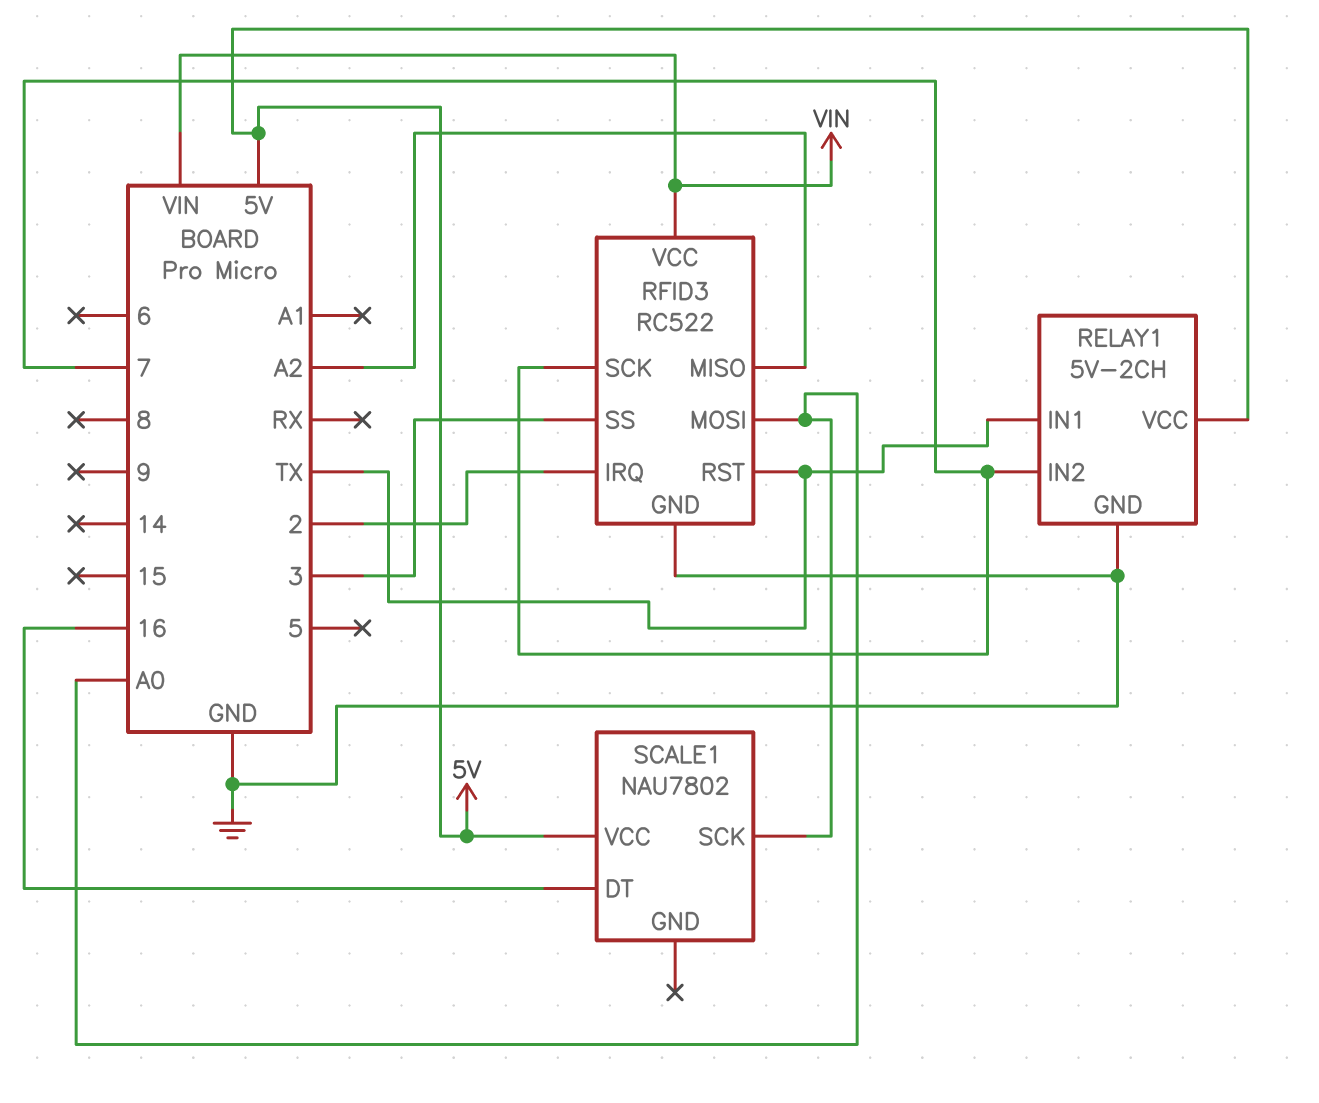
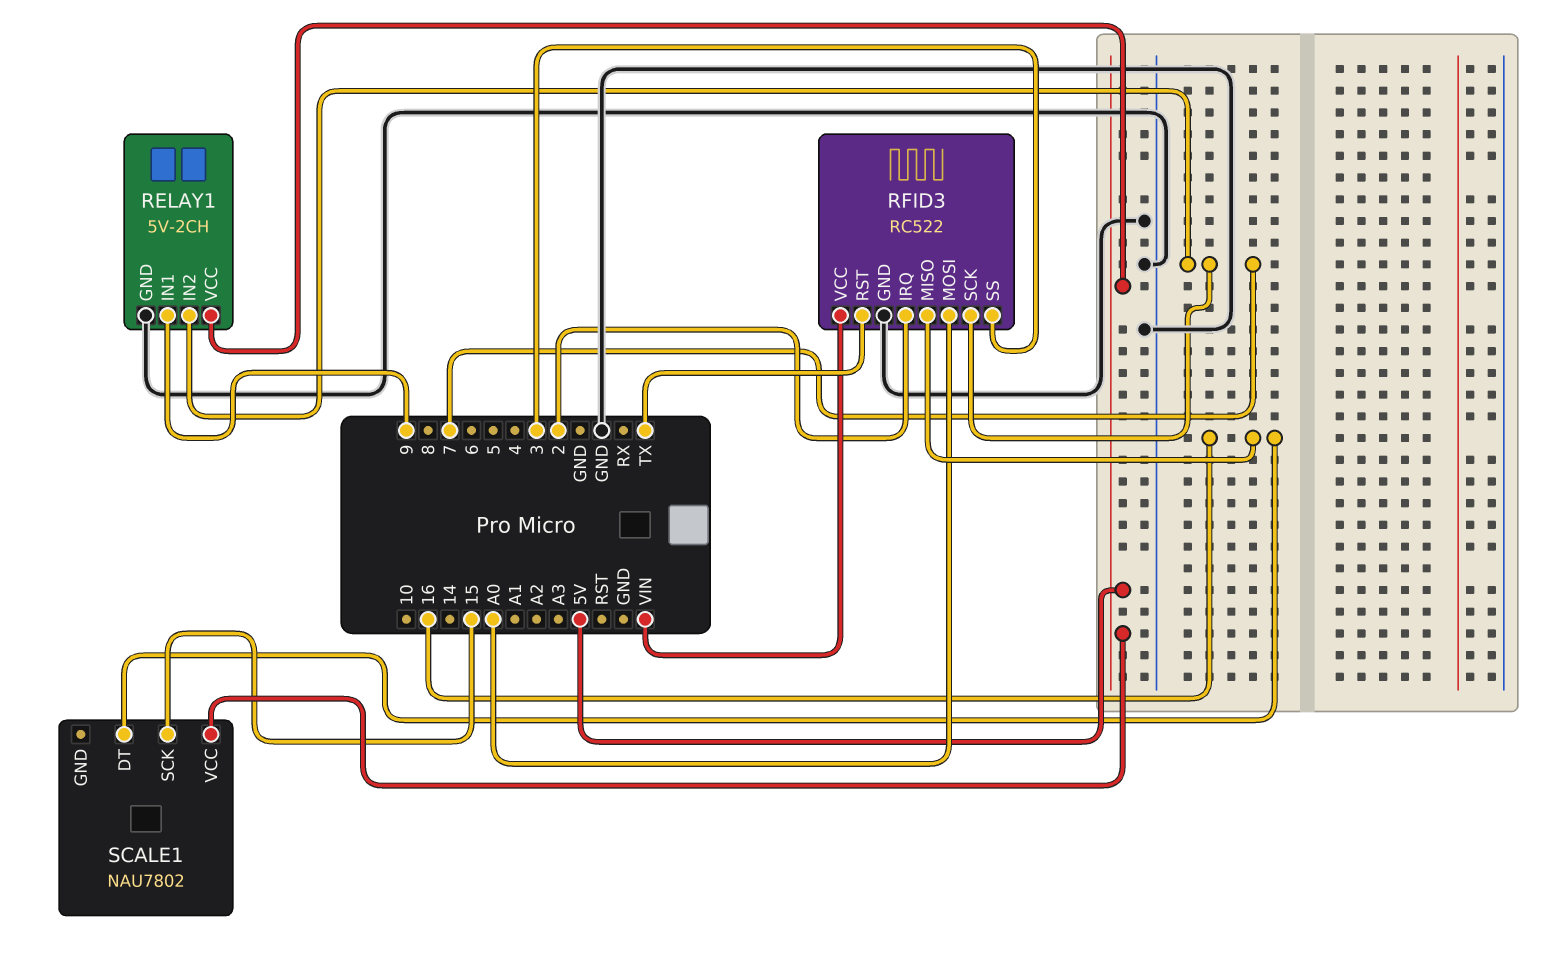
RELAY1 pin IN1: TX -> 9
RFID3 pin MISO: A2 -> 16
SCALE1 pin SCK: A0 -> 15

